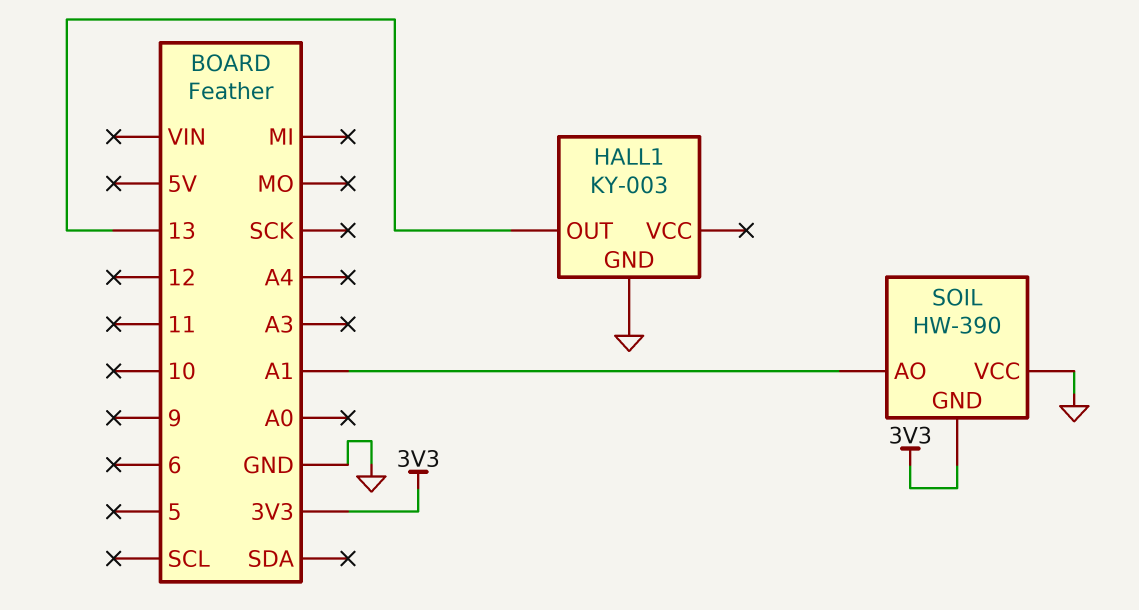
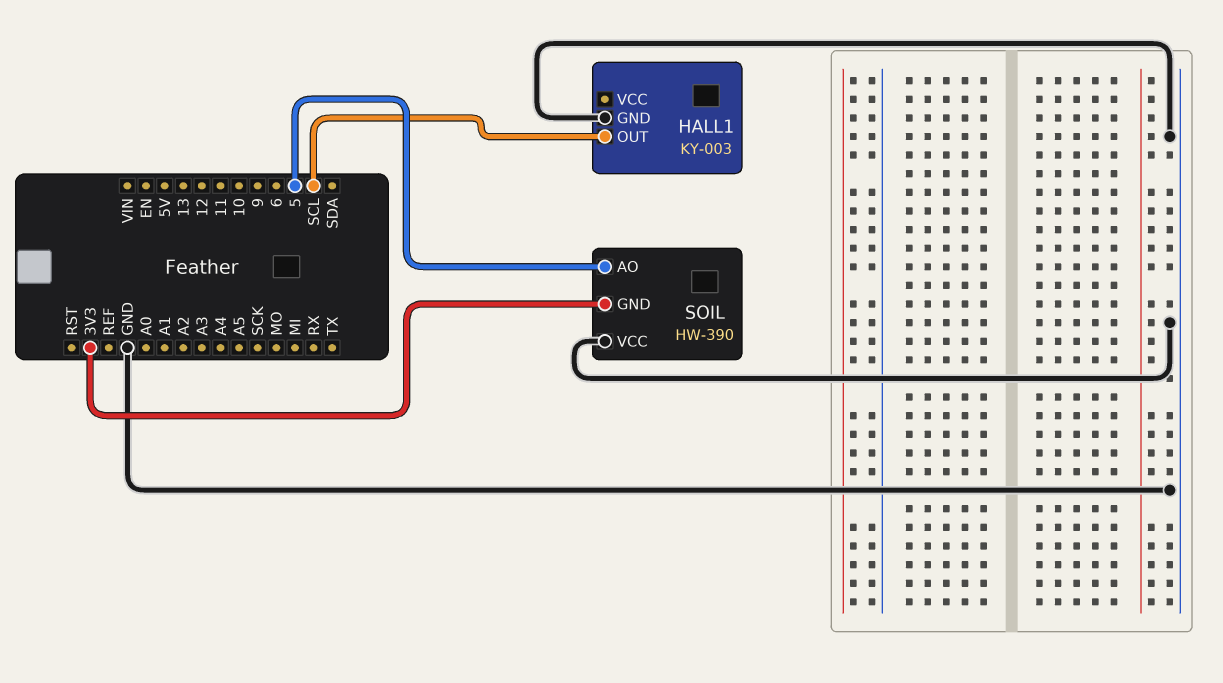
HALL1 pin OUT: 13 -> SCL
SOIL pin AO: A1 -> 5

